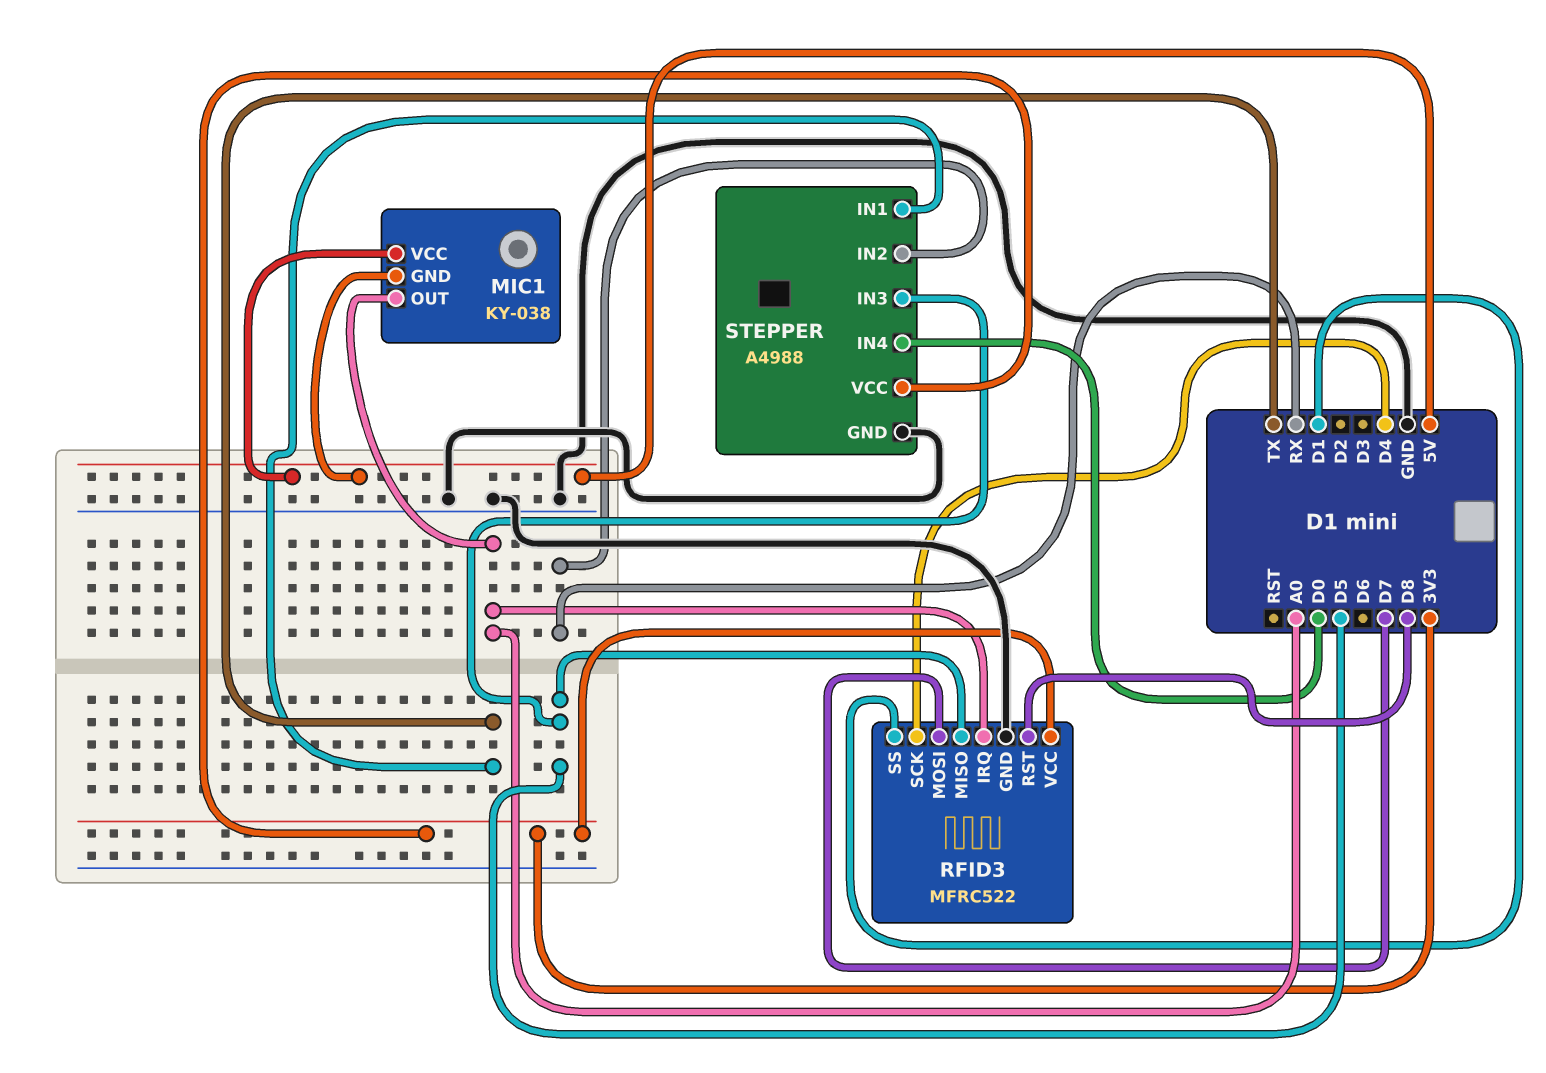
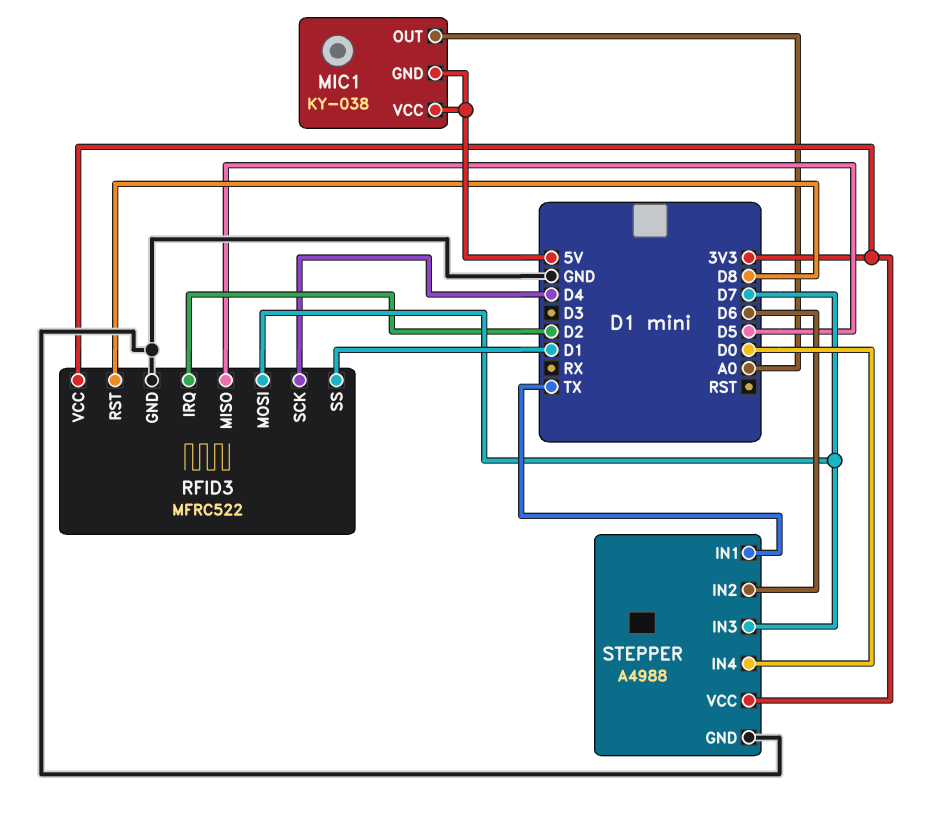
RFID3 pin IRQ: A0 -> D2
STEPPER pin IN2: RX -> D6
STEPPER pin IN3: D5 -> D7

